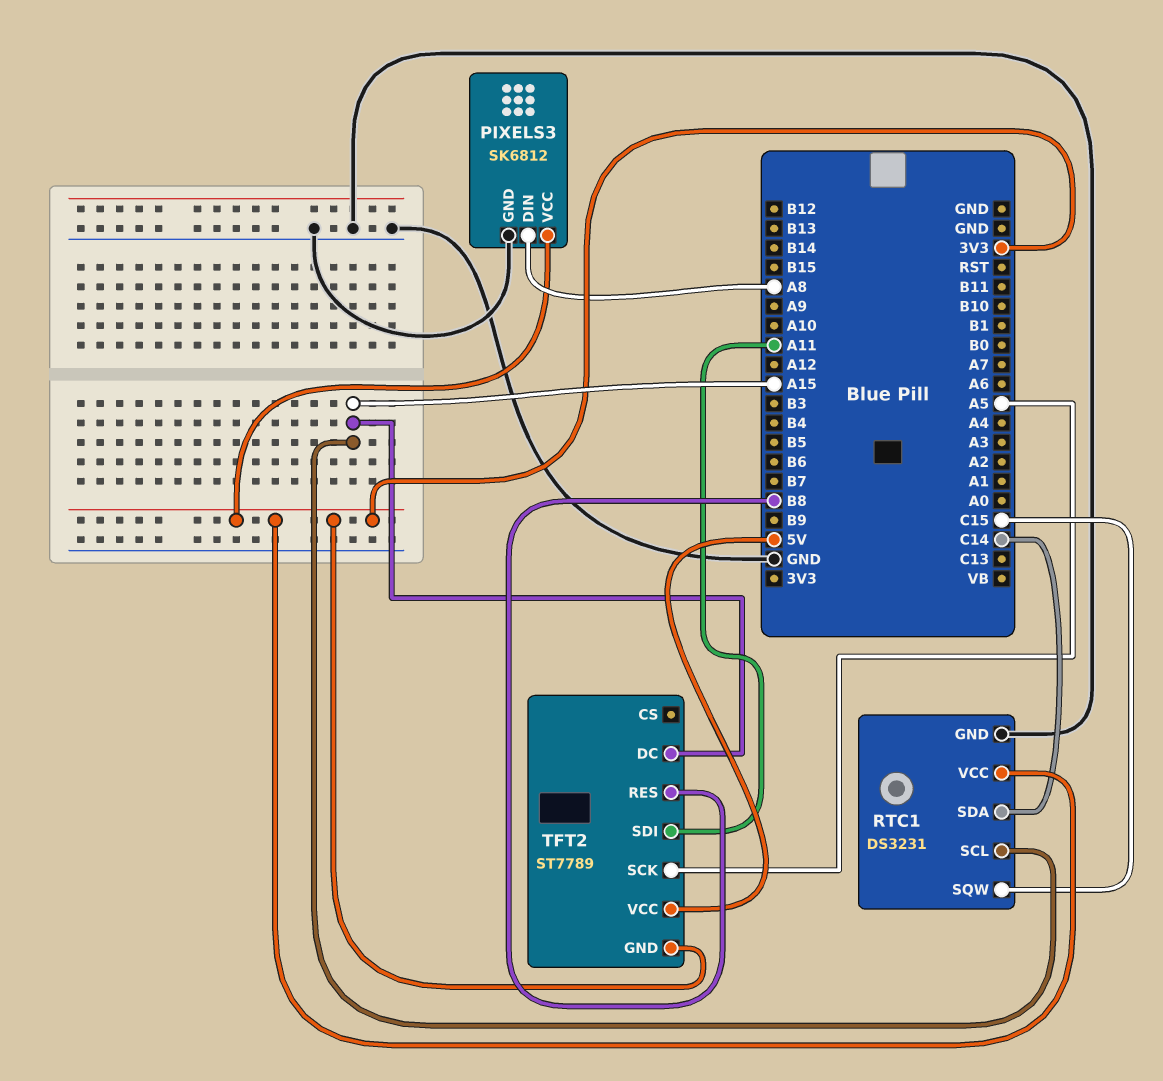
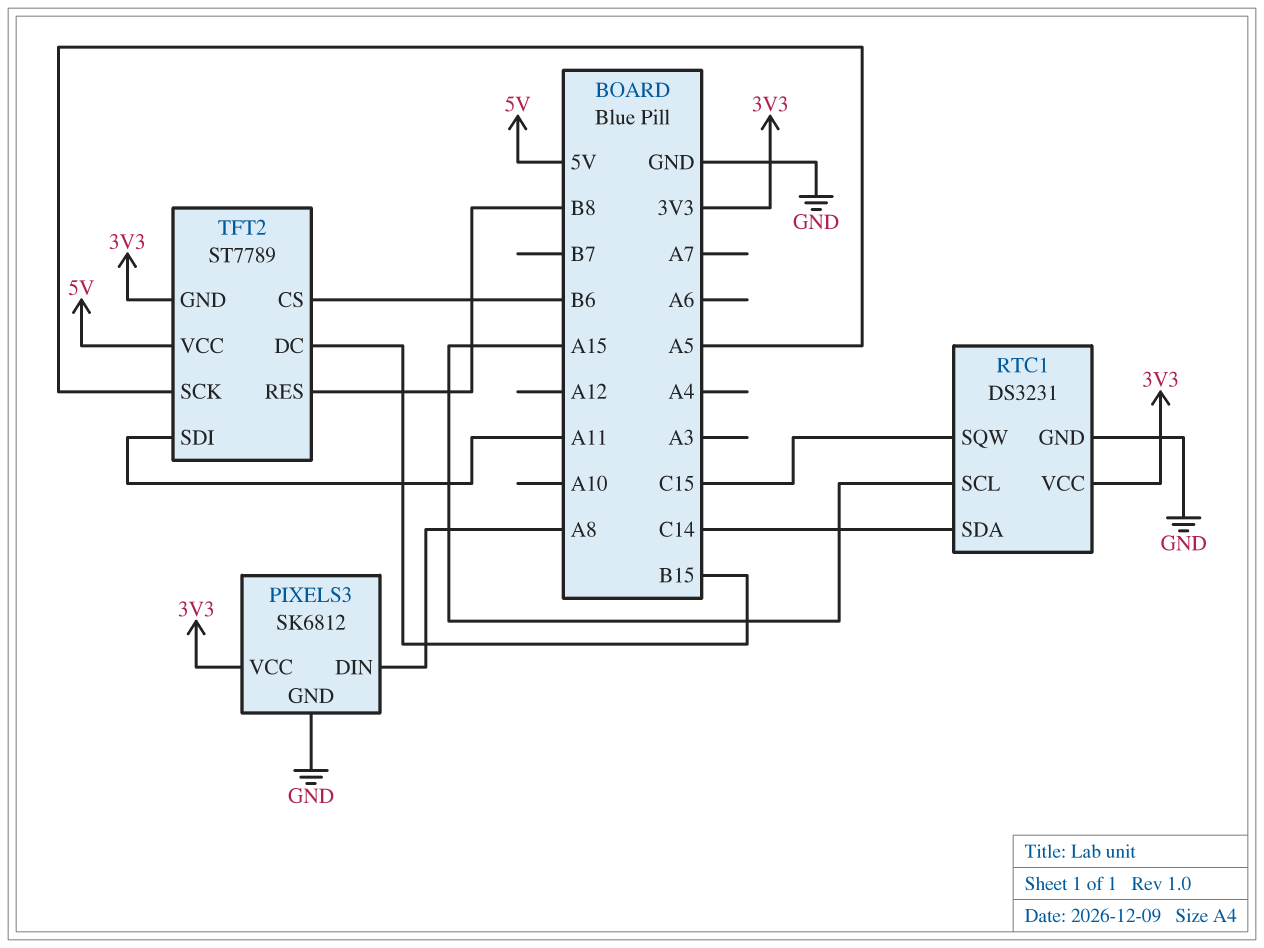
TFT2 pin CS: none -> B6
TFT2 pin DC: A15 -> B15

